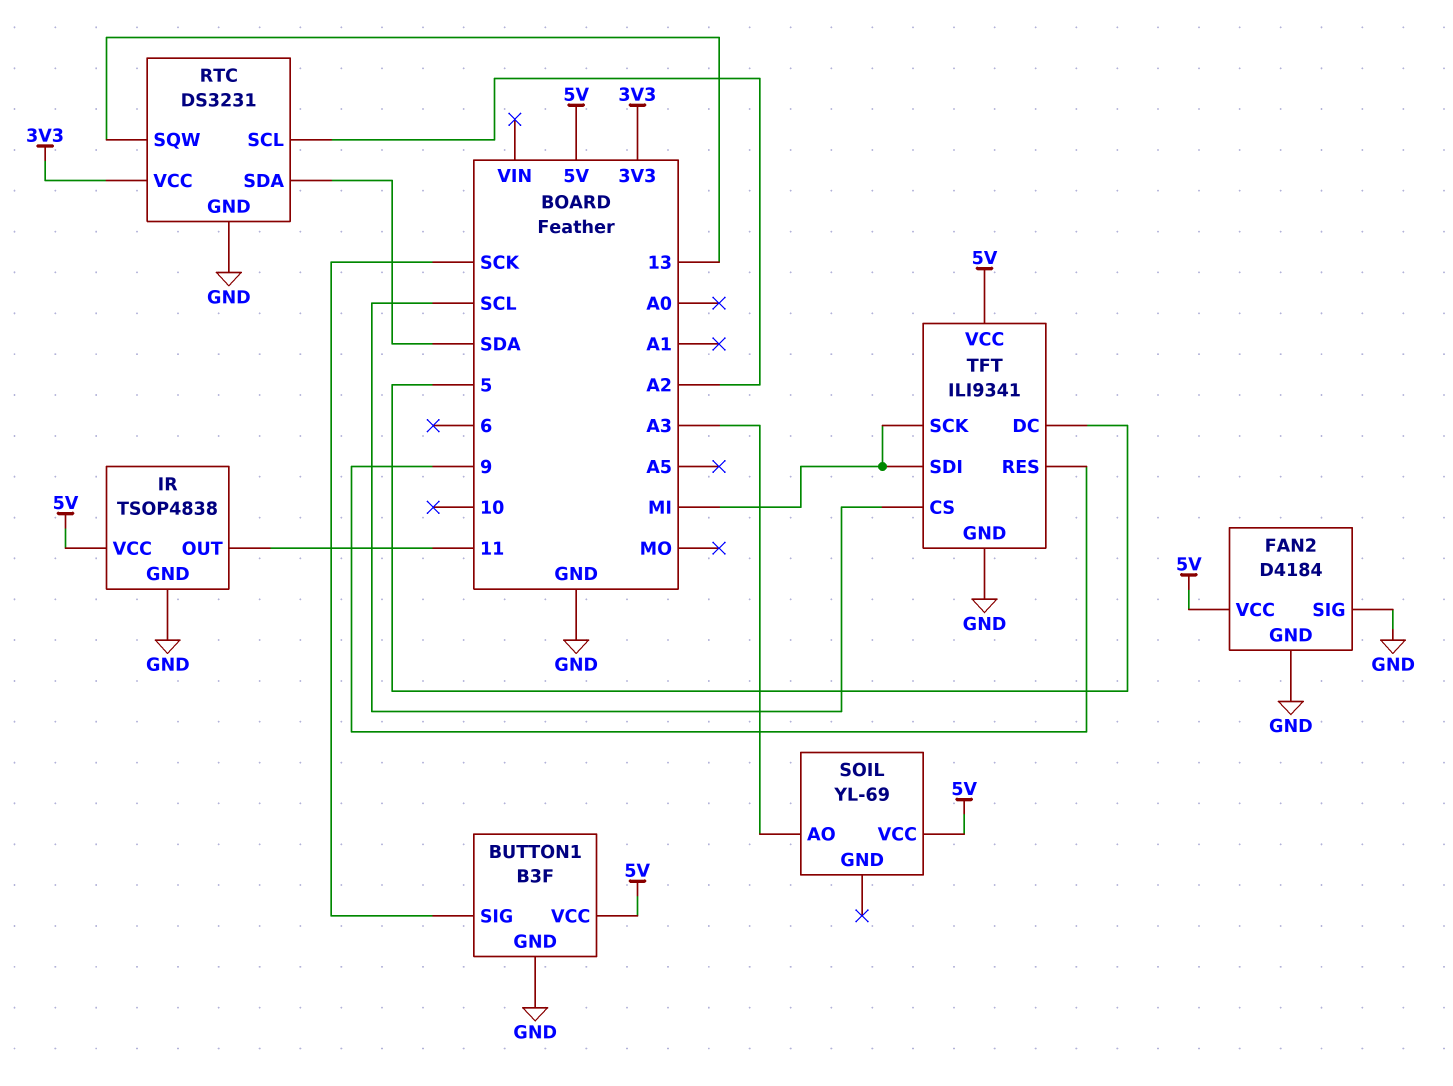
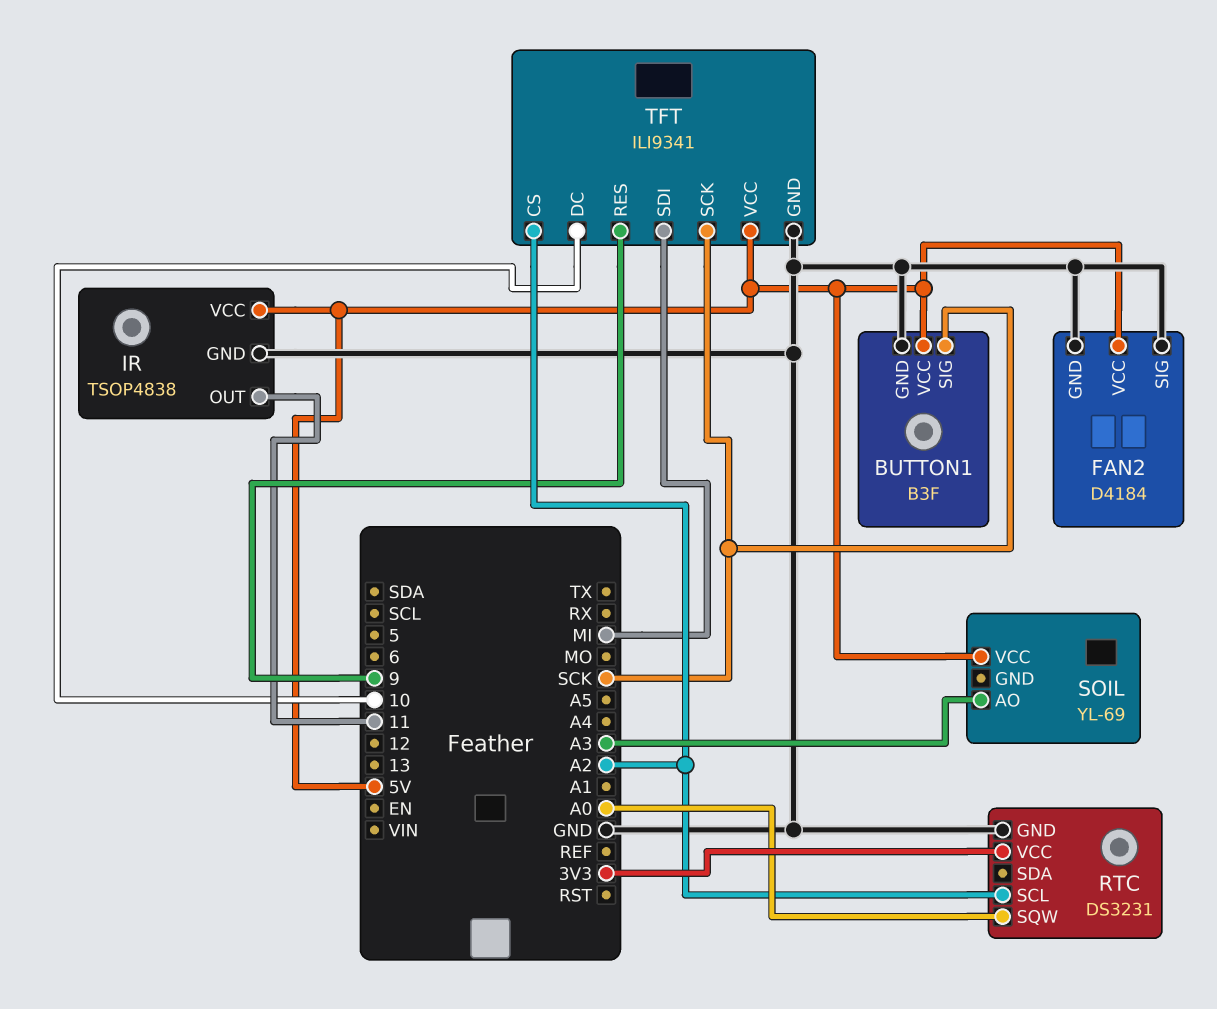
RTC pin SDA: SDA -> none
RTC pin SQW: 13 -> A0
TFT pin CS: SCL -> A2
TFT pin DC: 5 -> 10
TFT pin SCK: MI -> SCK

